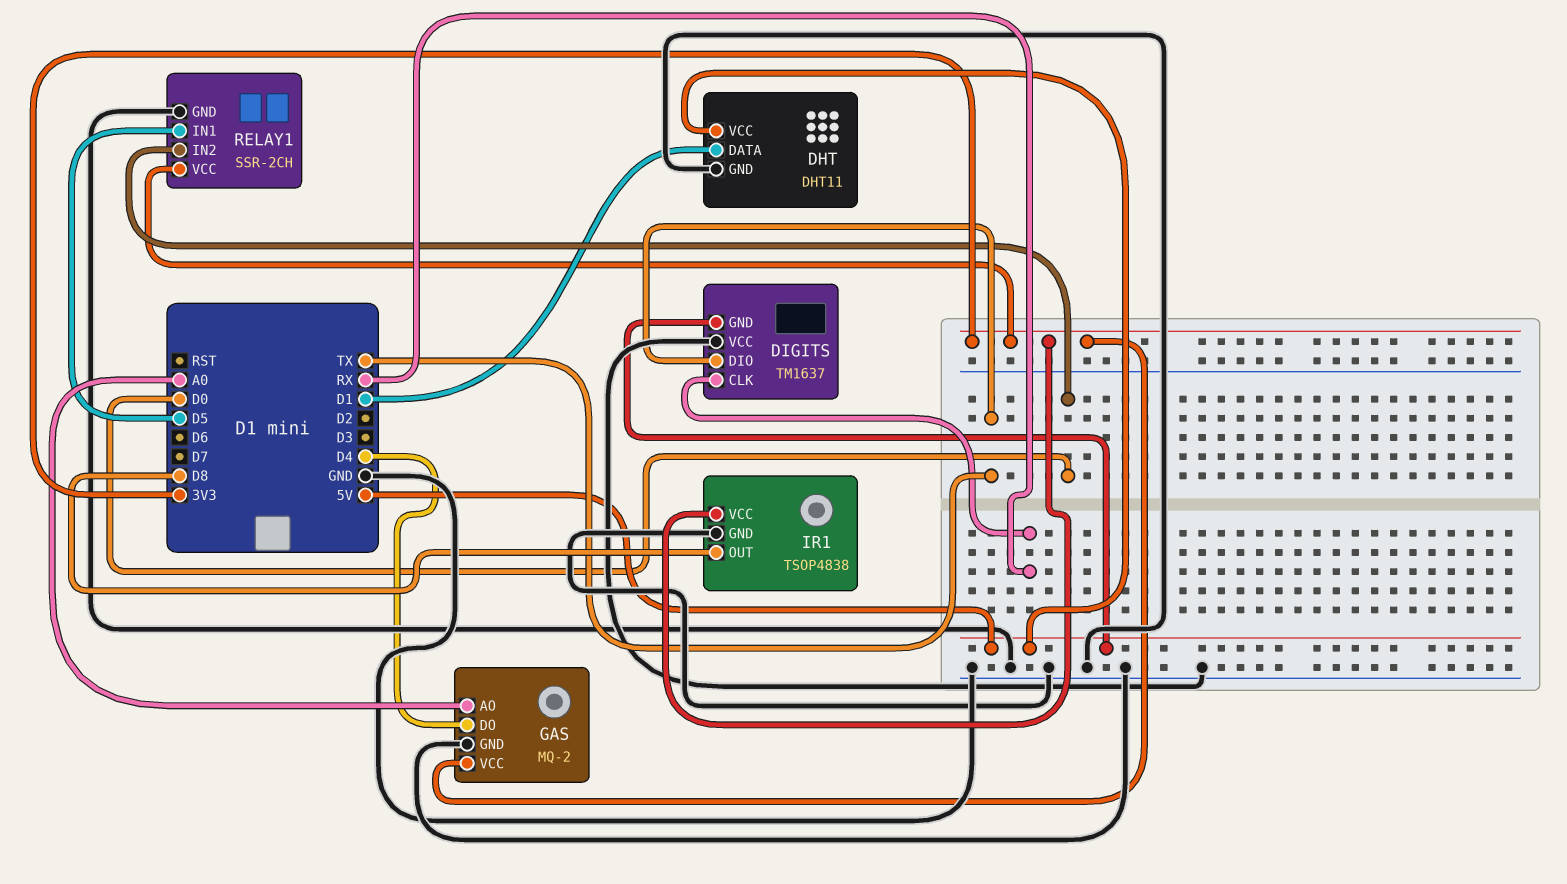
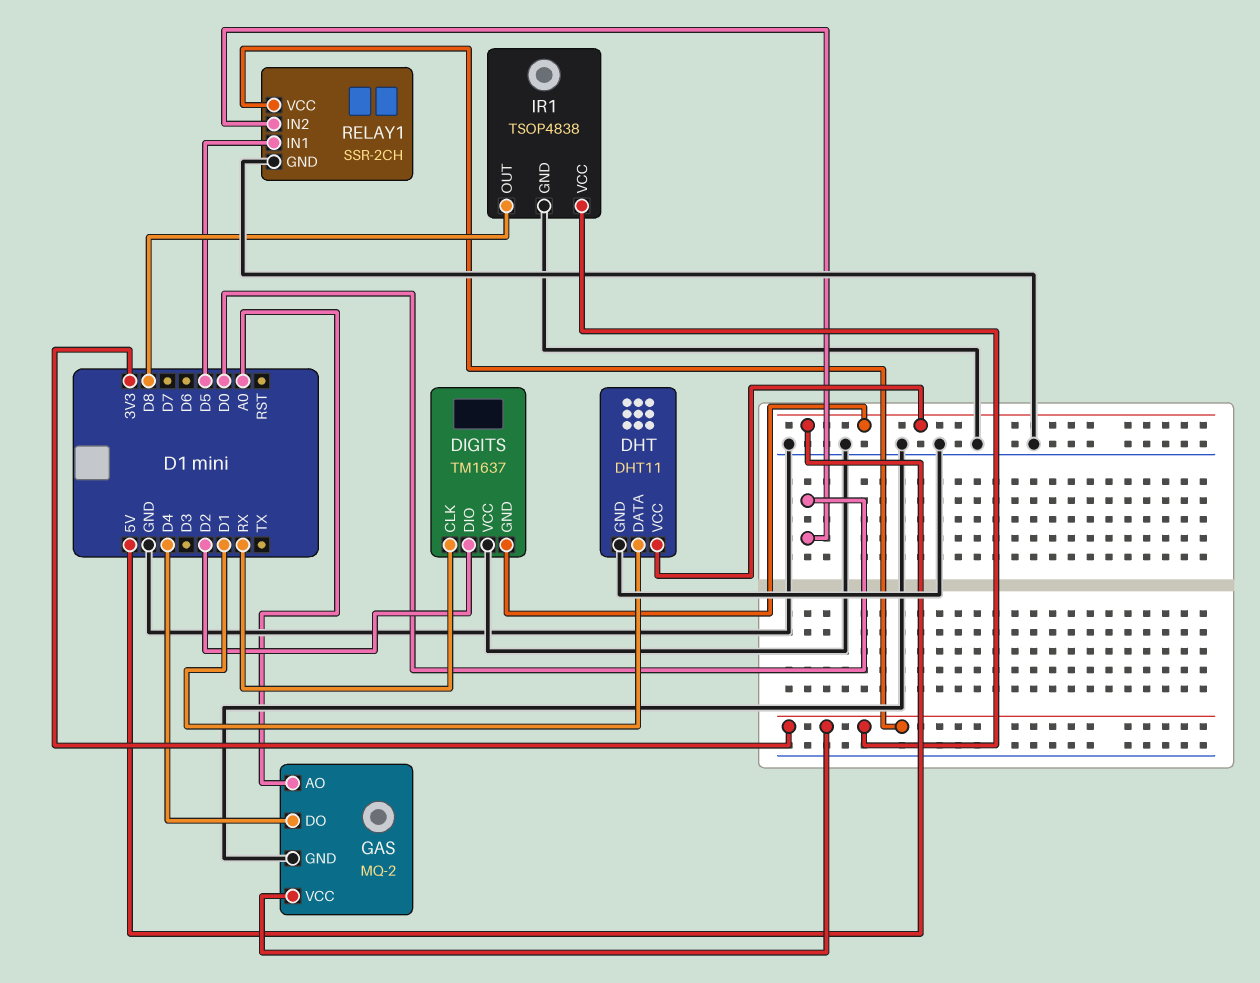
DIGITS pin DIO: TX -> D2

